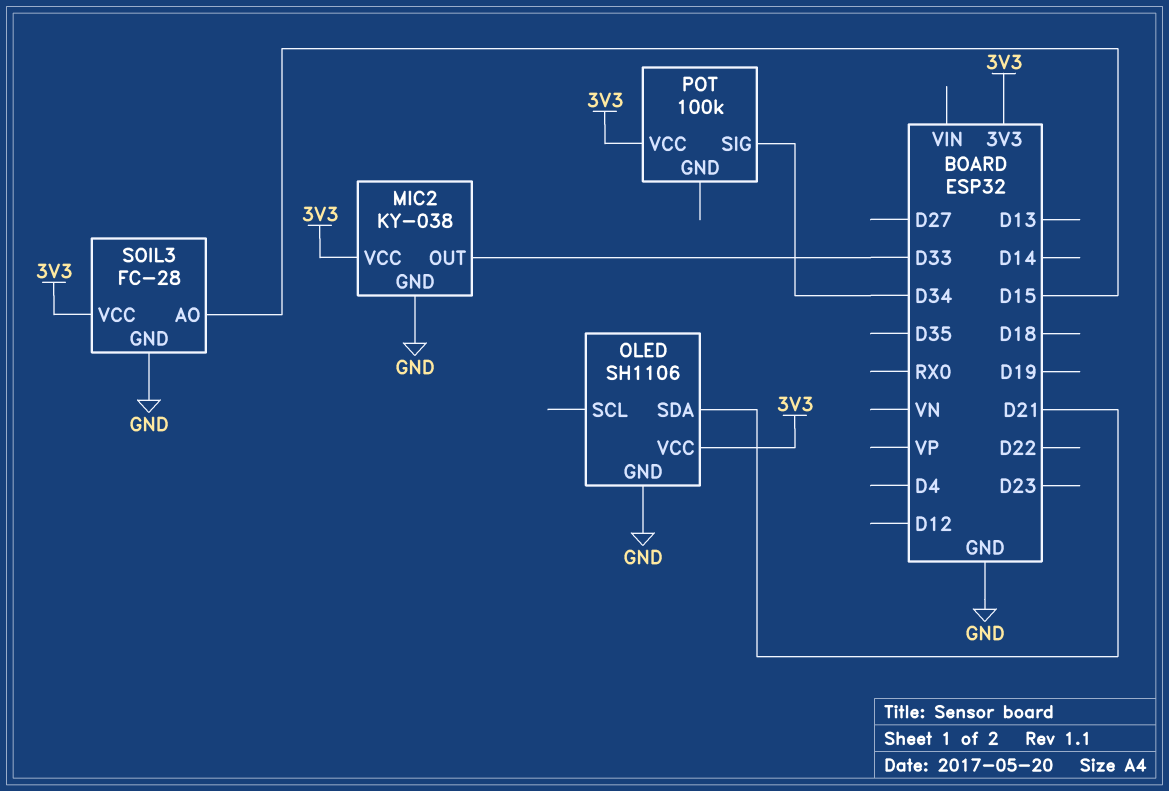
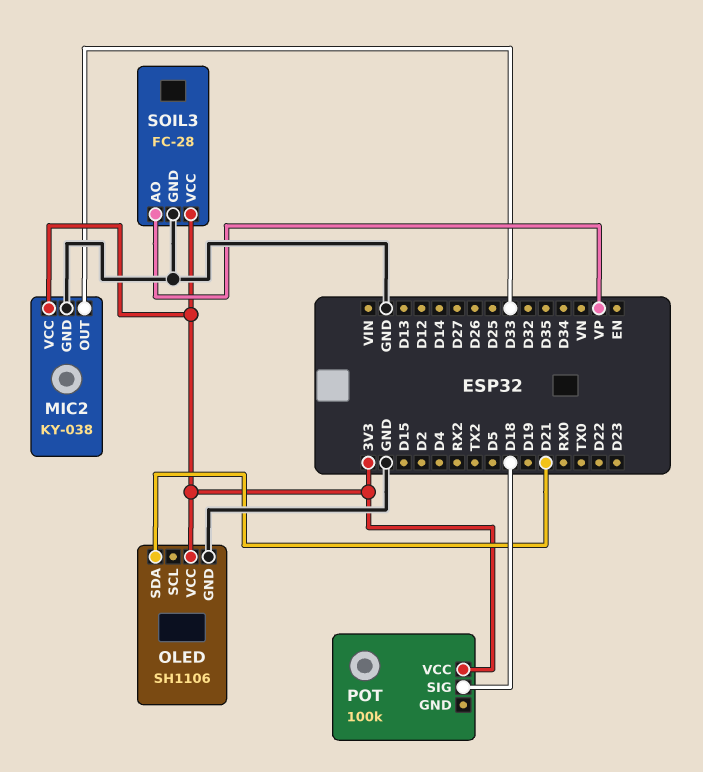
POT pin SIG: D34 -> D18
SOIL3 pin AO: D15 -> VP

